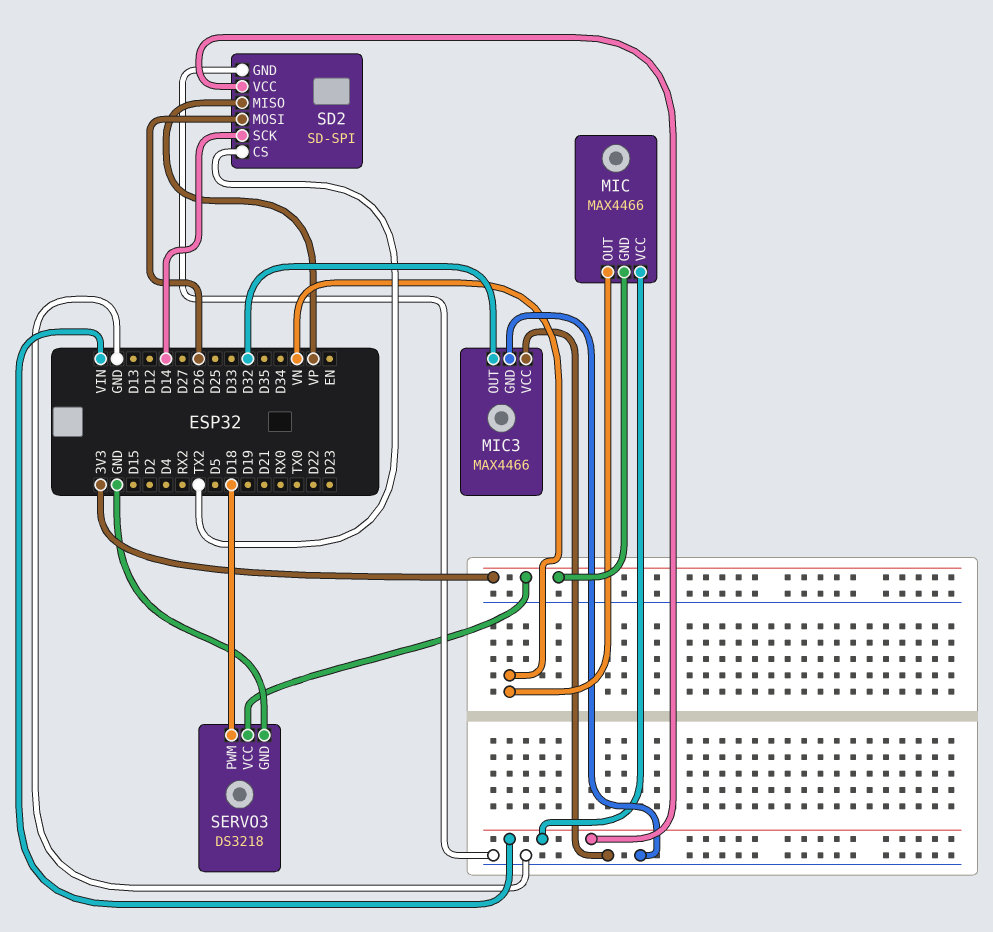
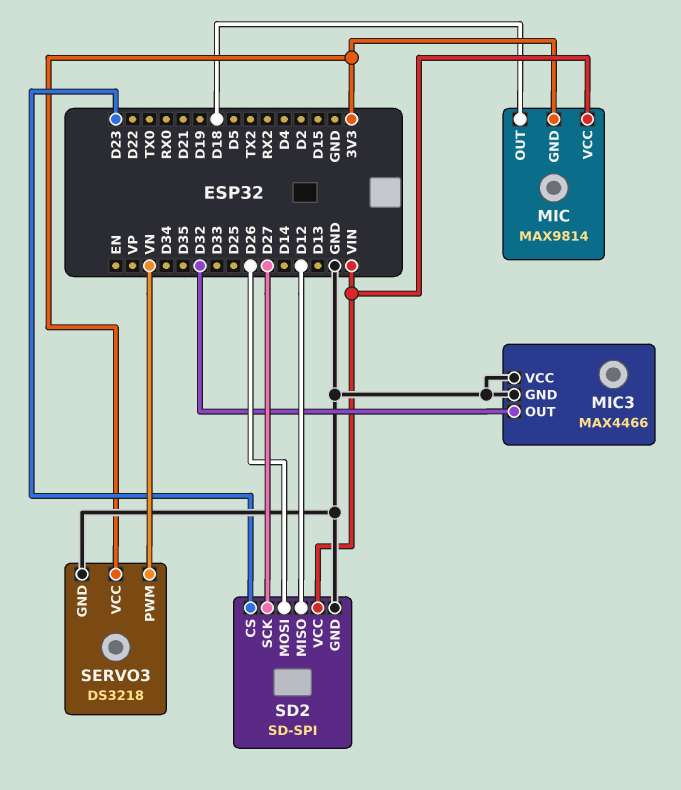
MIC: MAX4466 -> MAX9814
MIC pin OUT: VN -> D18
SD2 pin CS: TX2 -> D23
SD2 pin MISO: VP -> D12
SD2 pin SCK: D14 -> D27
SERVO3 pin PWM: D18 -> VN

